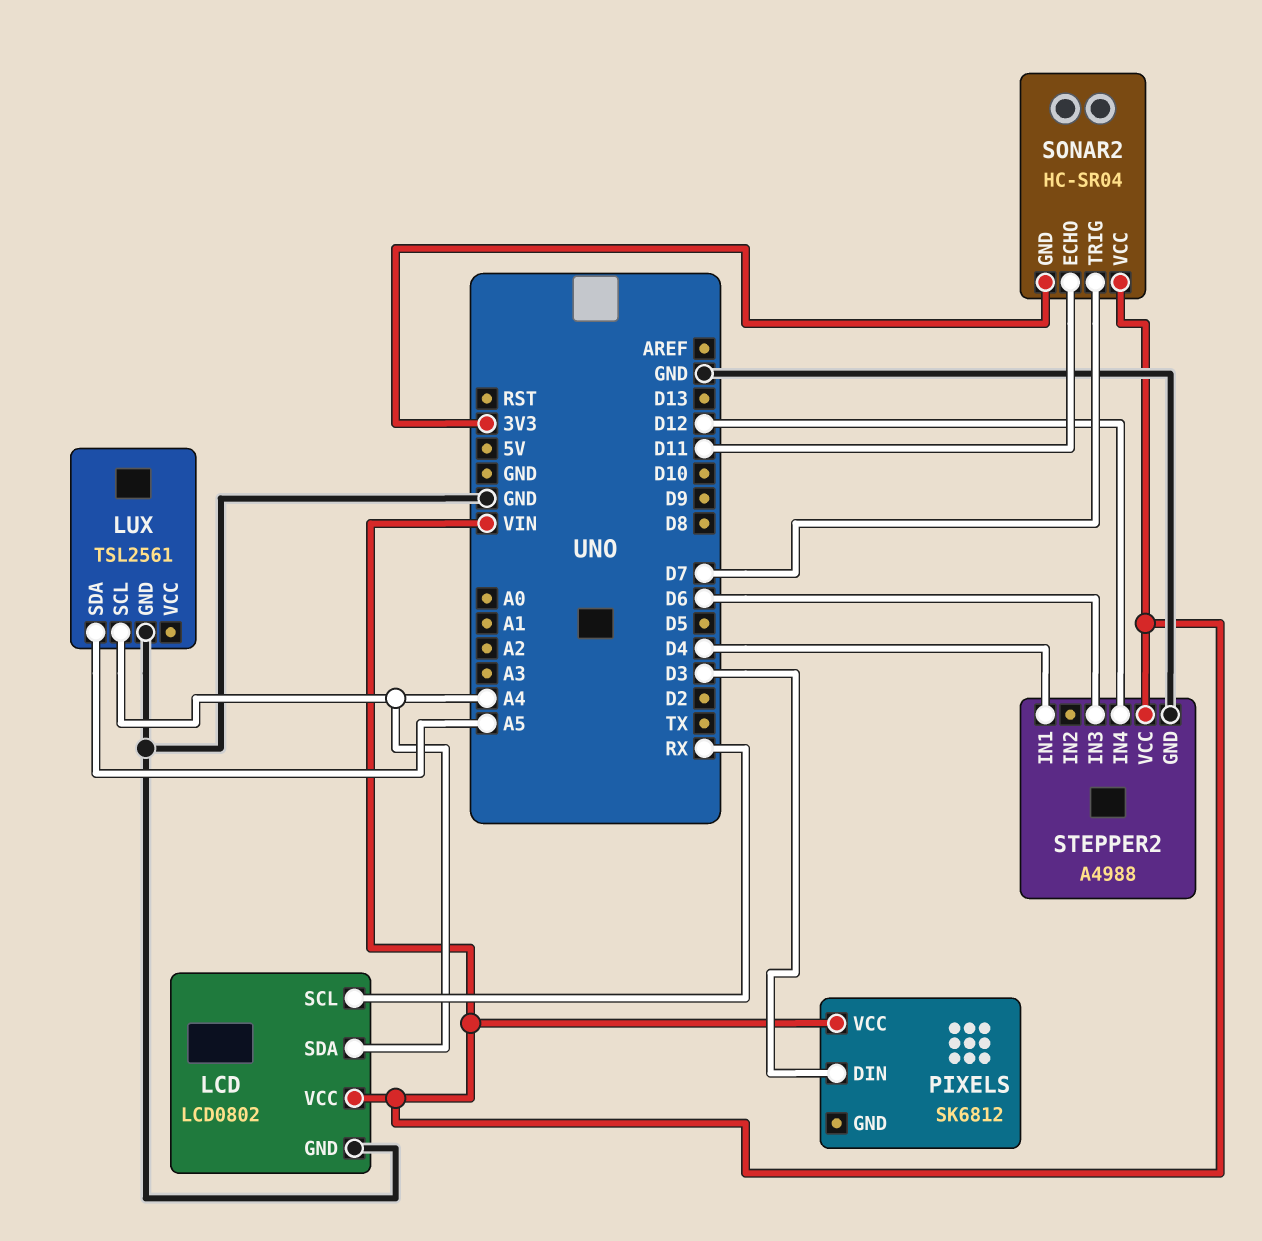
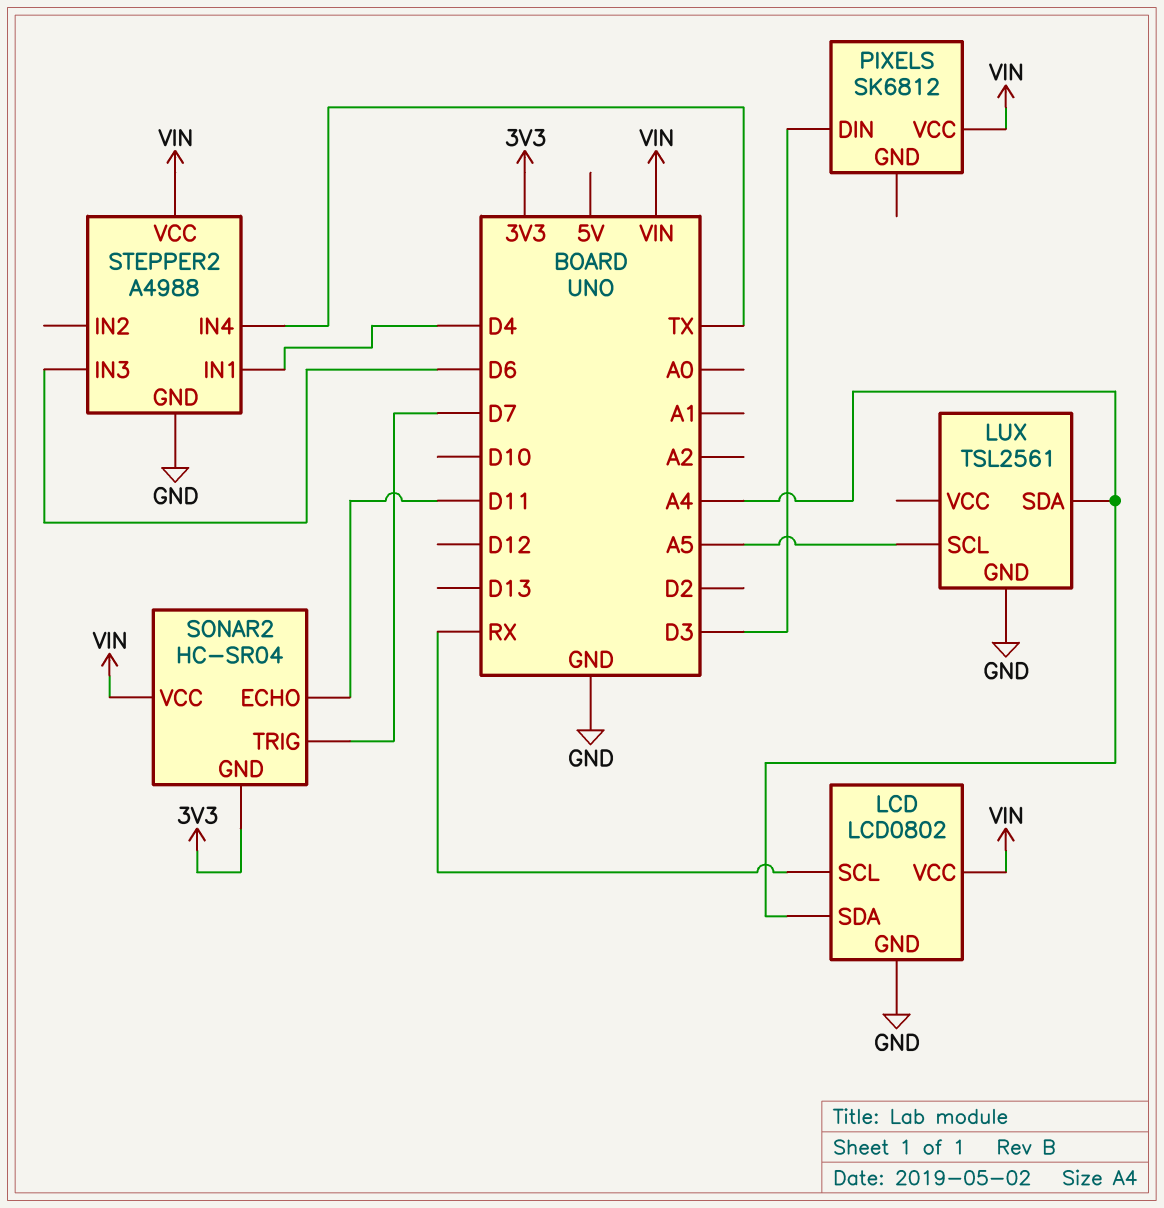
LUX pin SCL: A4 -> A5
LUX pin SDA: A5 -> A4
STEPPER2 pin IN4: D12 -> TX

